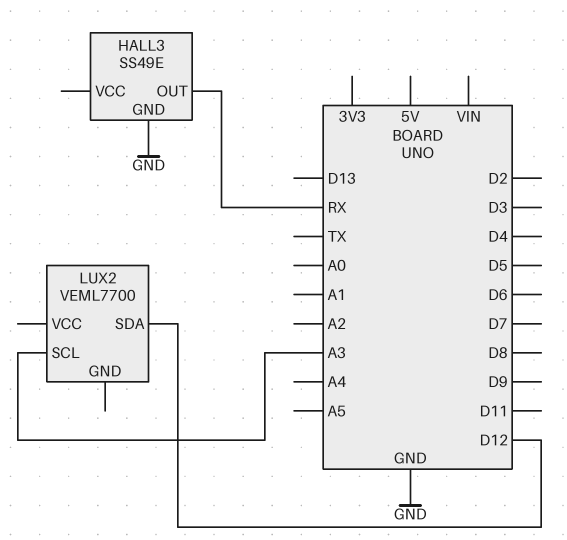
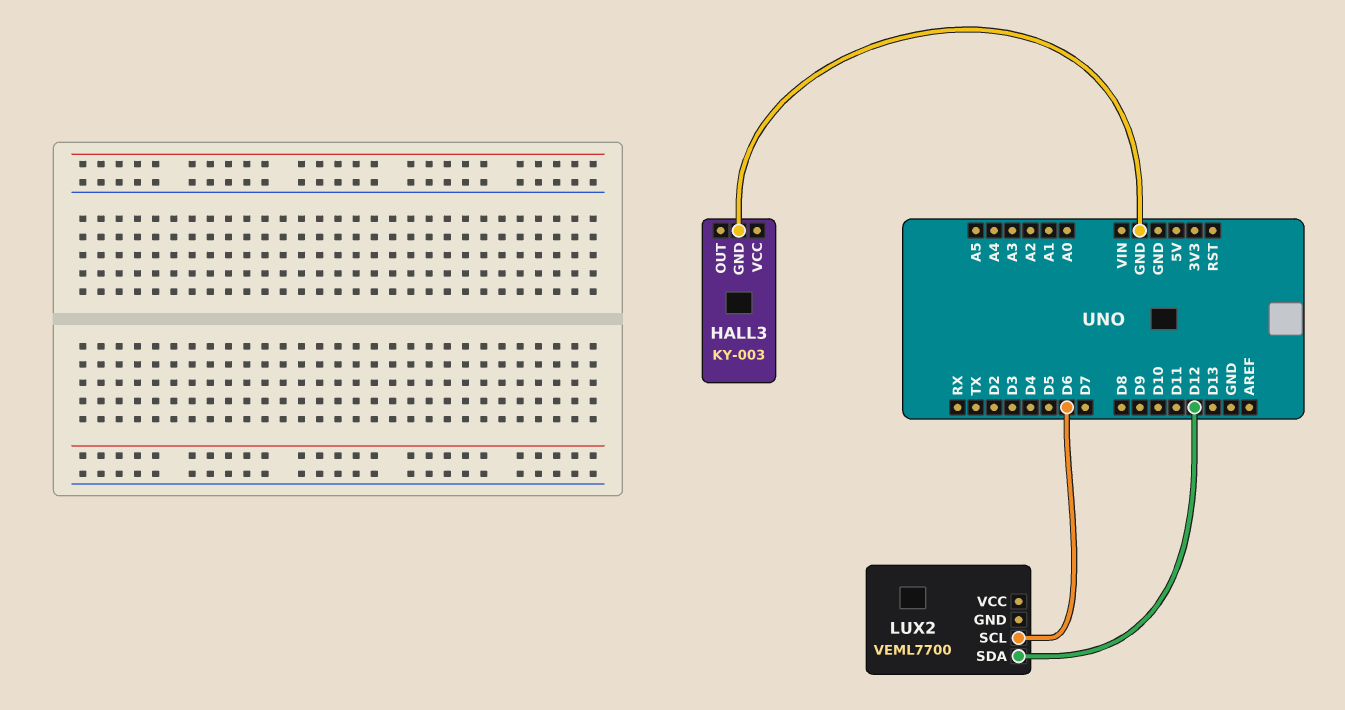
HALL3: SS49E -> KY-003
HALL3 pin OUT: RX -> none
LUX2 pin SCL: A3 -> D6

